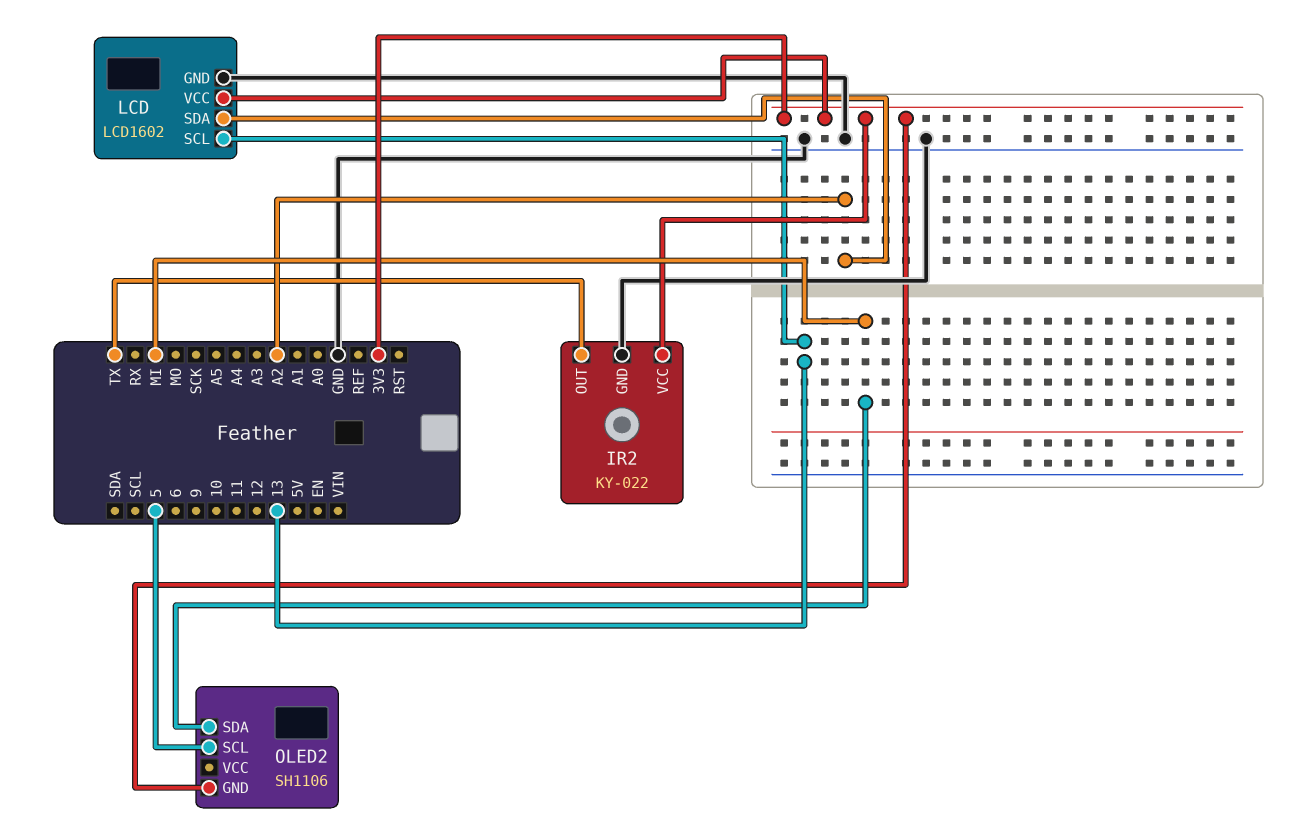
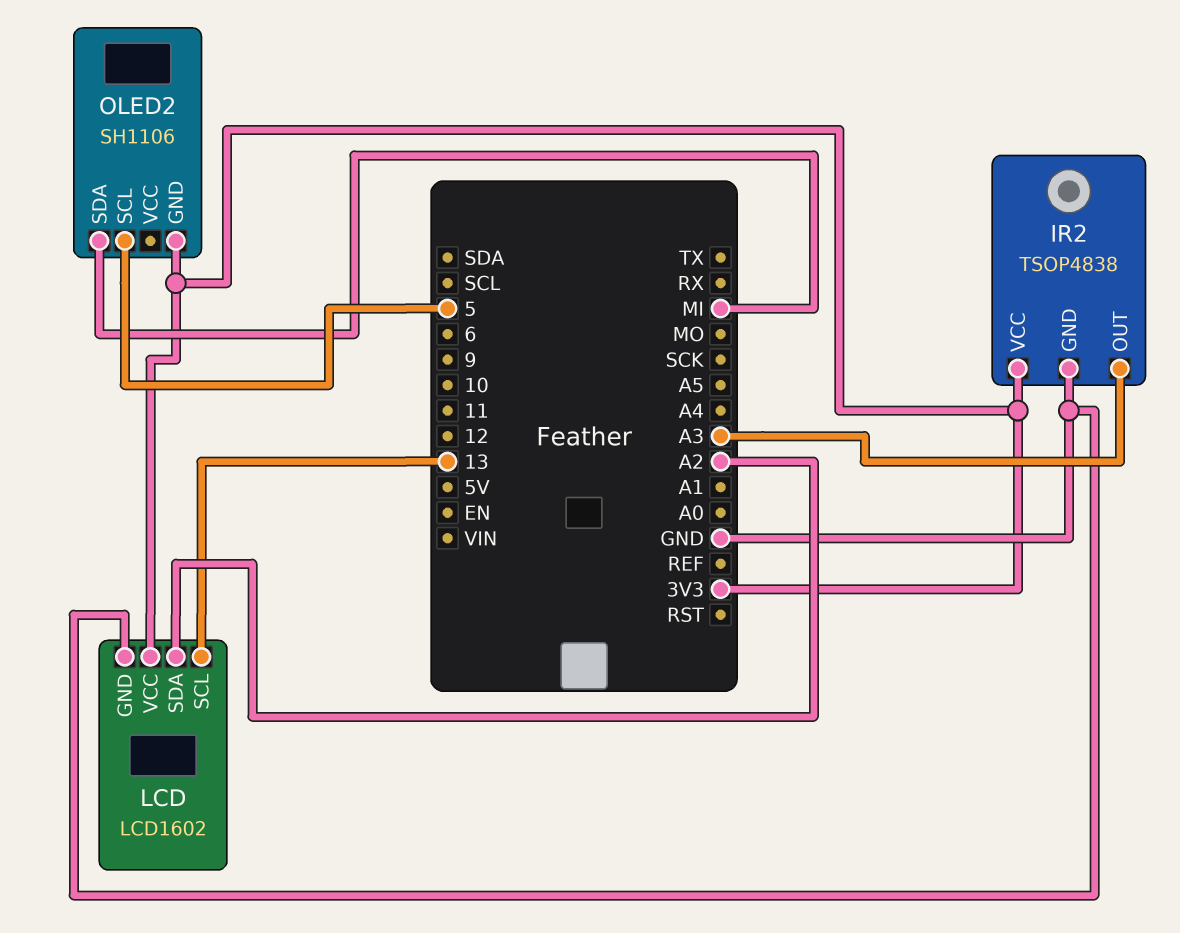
IR2: KY-022 -> TSOP4838
IR2 pin OUT: TX -> A3

